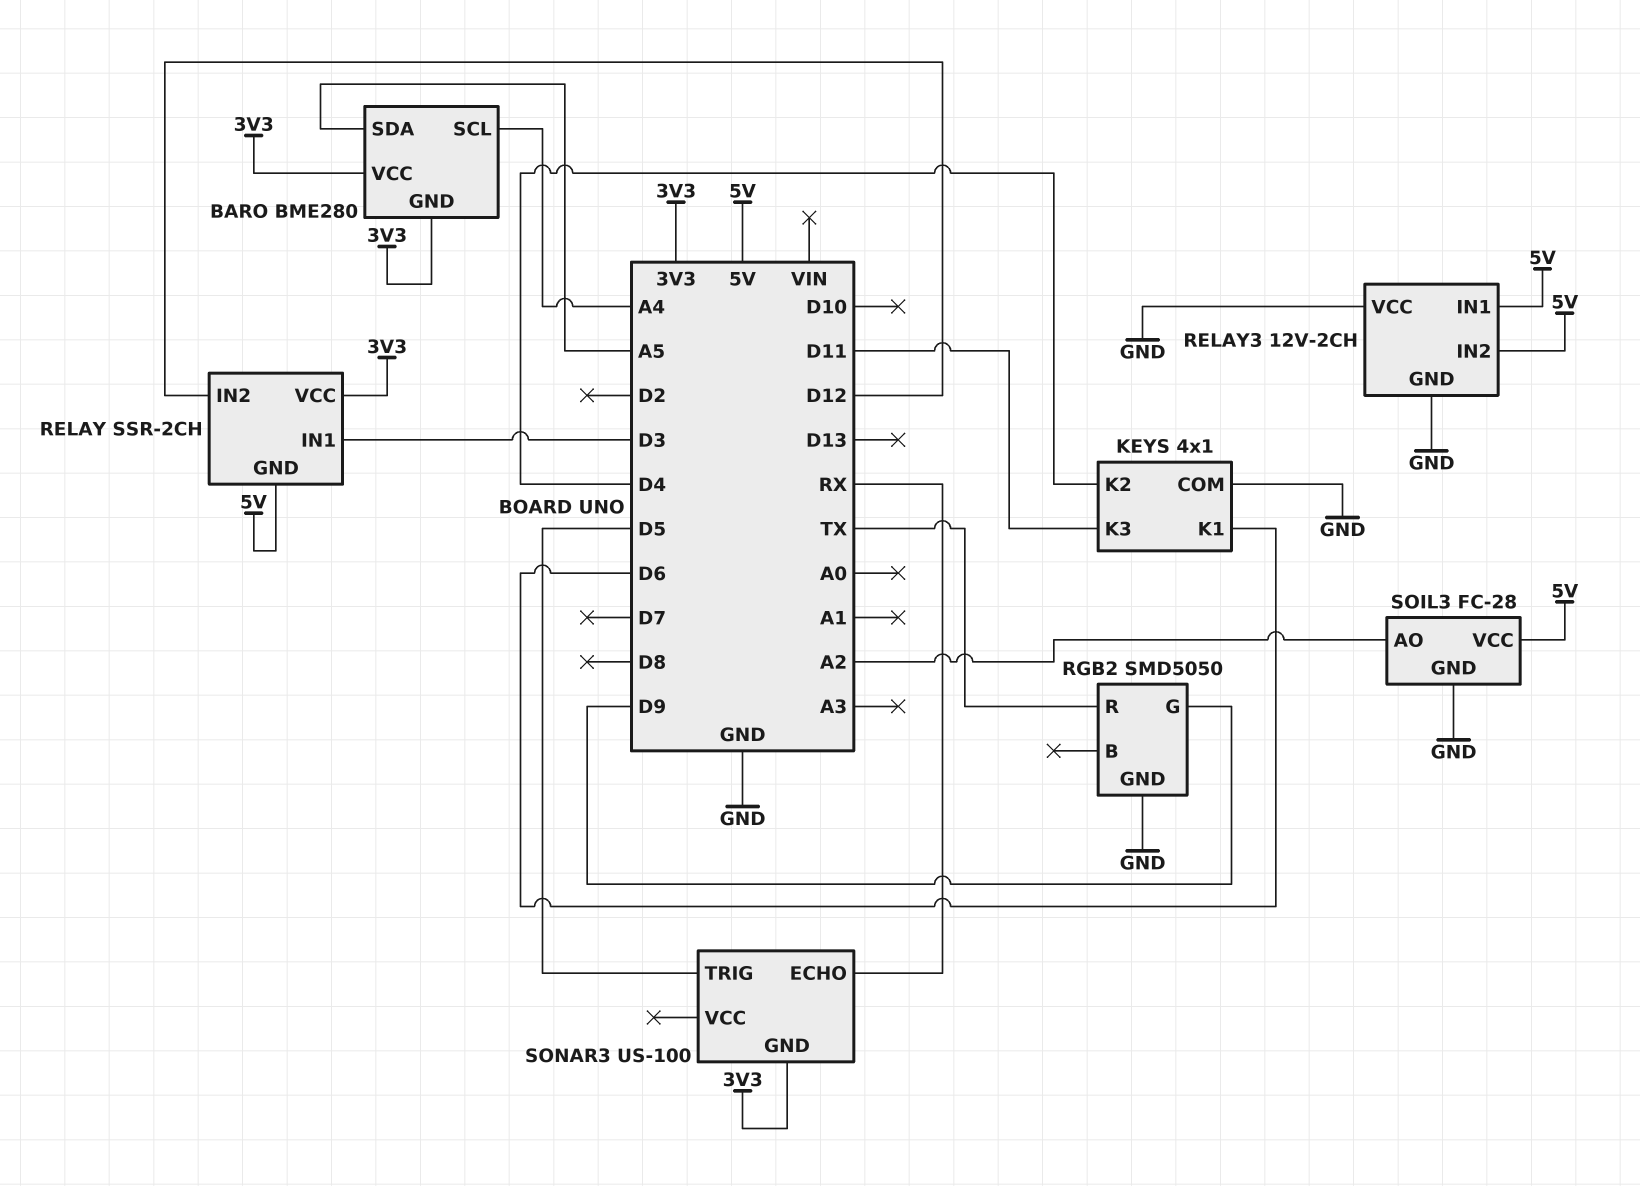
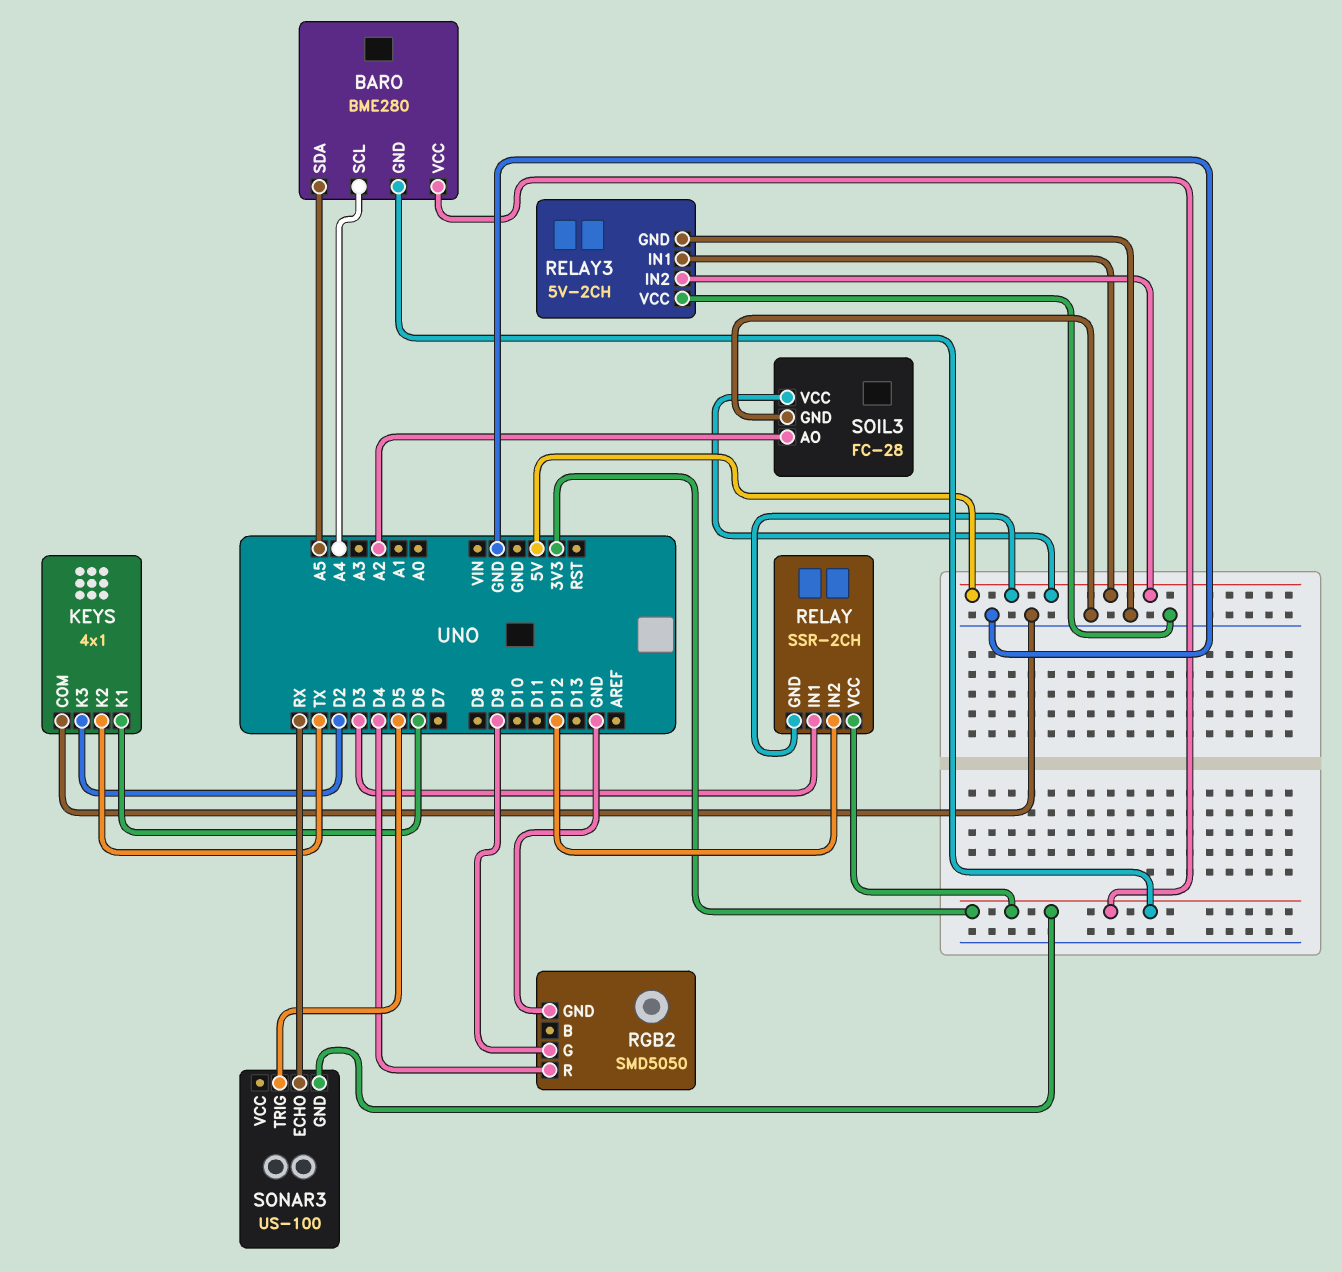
KEYS pin K2: D4 -> TX
KEYS pin K3: D11 -> D2
RELAY3: 12V-2CH -> 5V-2CH
RGB2 pin R: TX -> D4

